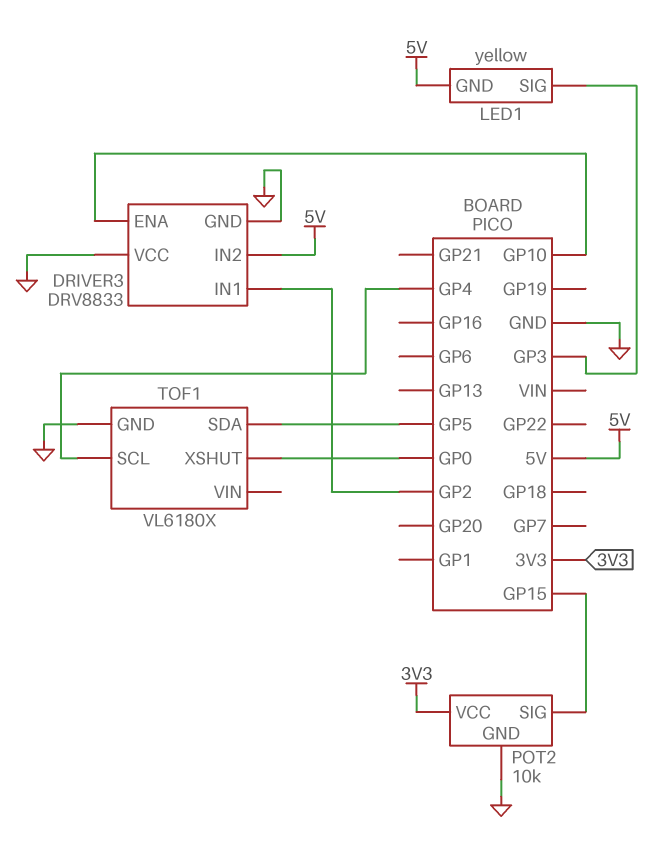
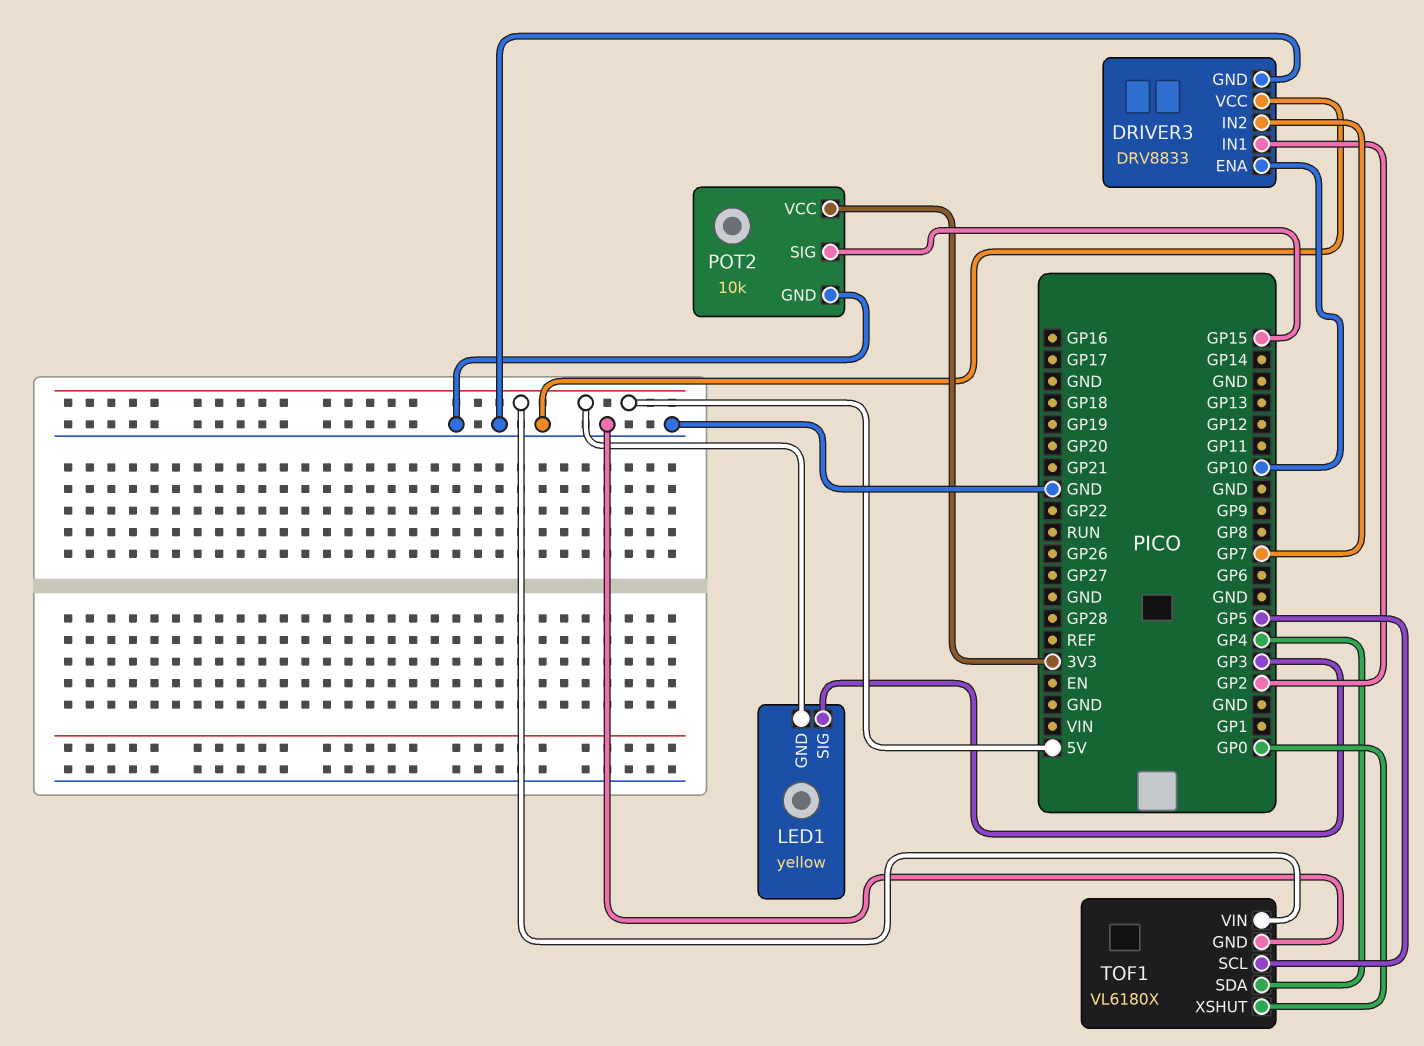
DRIVER3 pin IN2: 5V -> GP7
TOF1 pin SCL: GP4 -> GP5
TOF1 pin SDA: GP5 -> GP4
TOF1 pin VIN: none -> 5V

